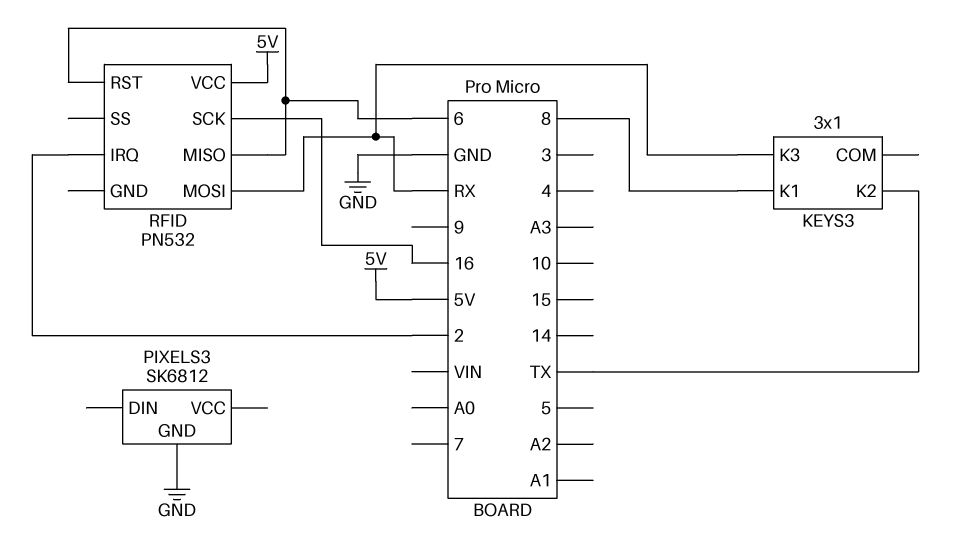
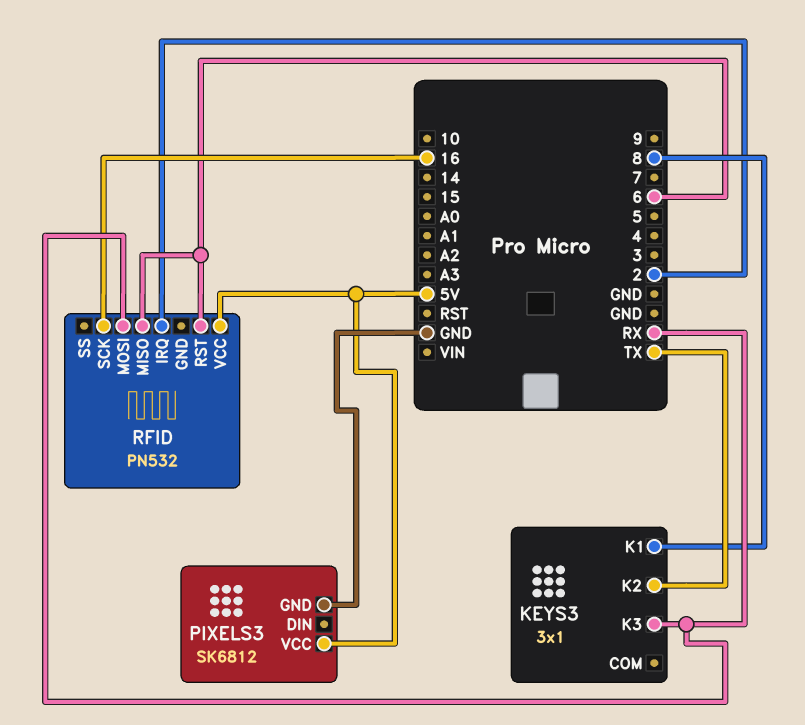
PIXELS3 pin VCC: none -> 5V

